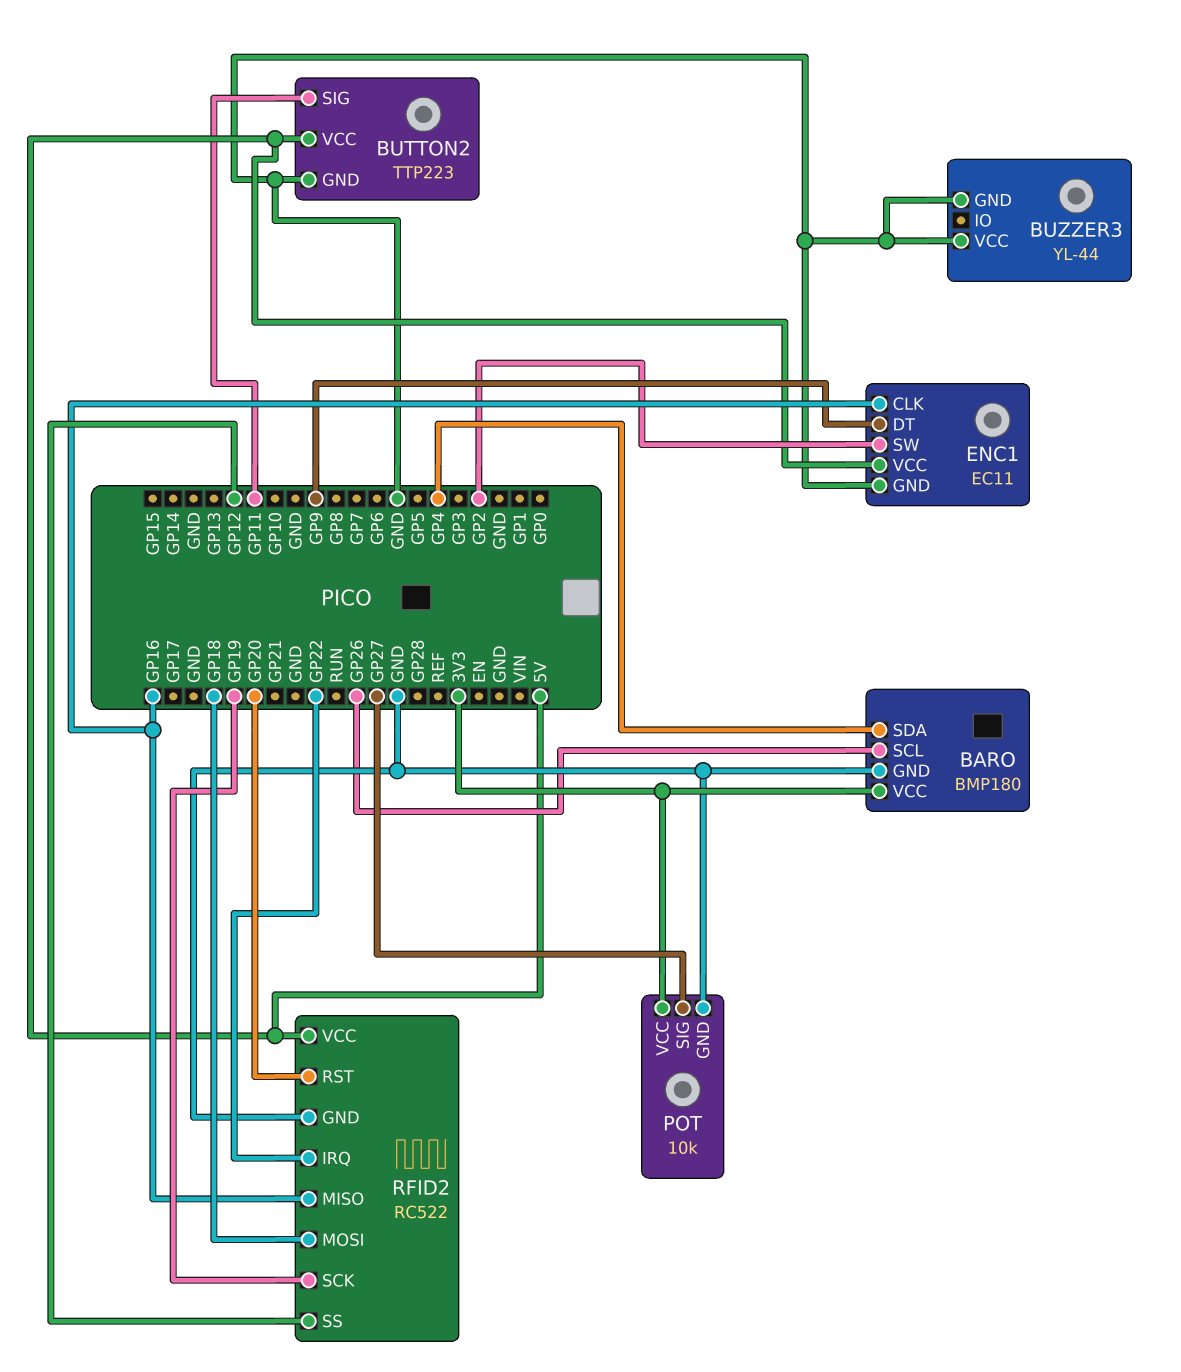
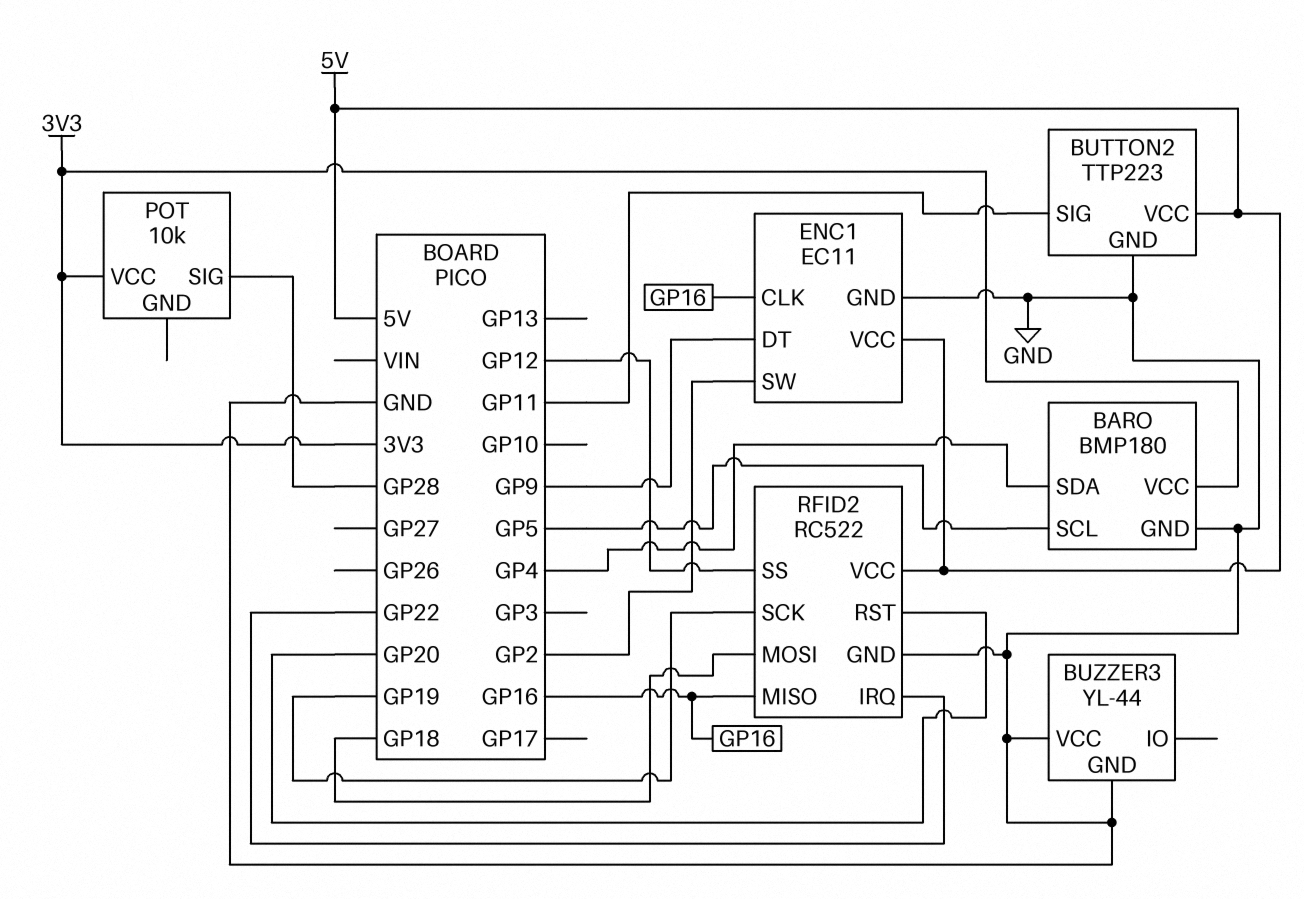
BARO pin SCL: GP26 -> GP5
POT pin GND: GND -> none
POT pin SIG: GP27 -> GP28

